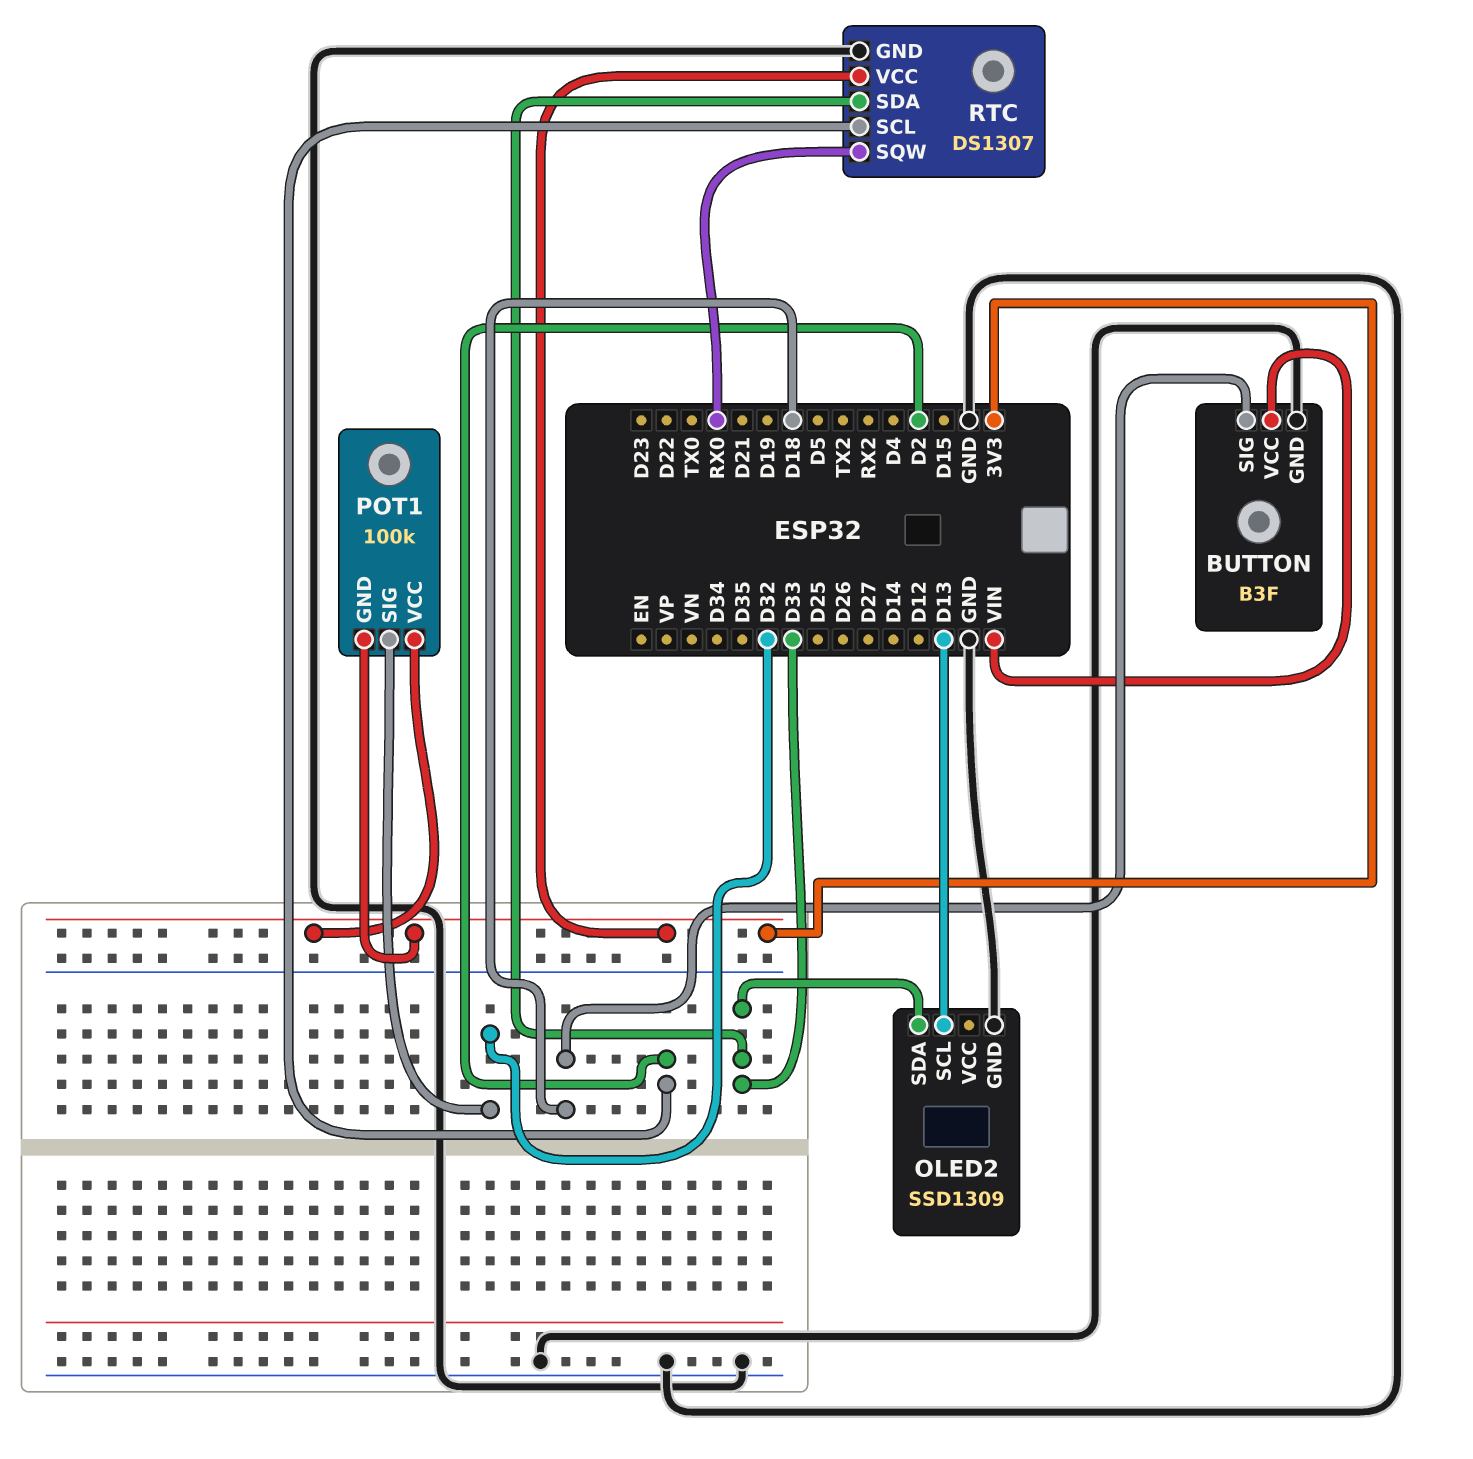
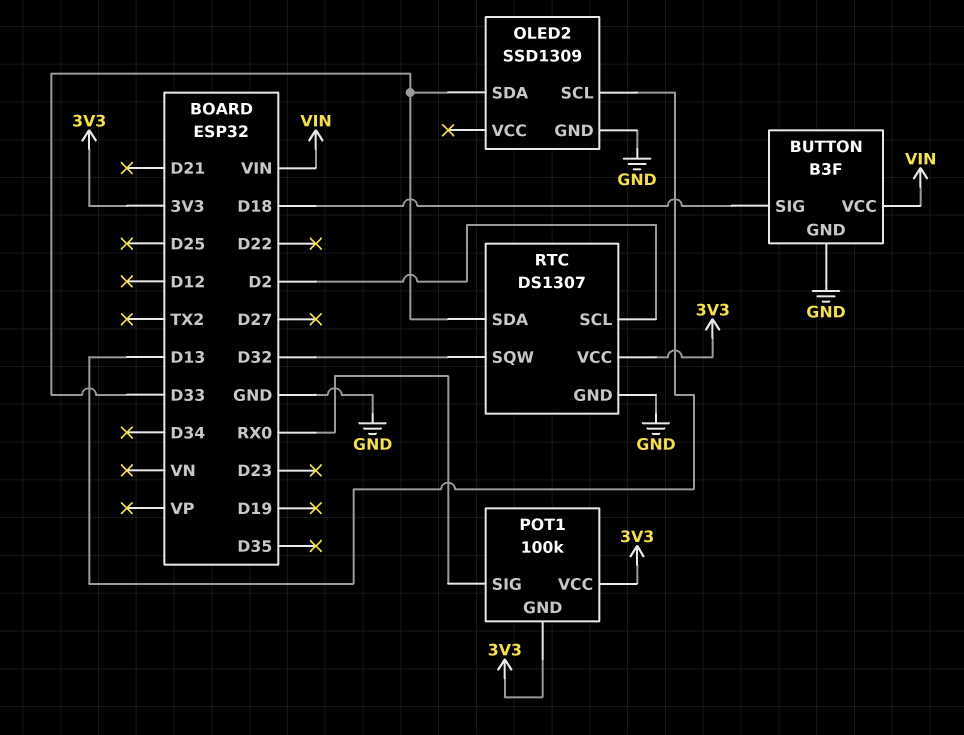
POT1 pin SIG: D32 -> RX0
RTC pin SQW: RX0 -> D32

